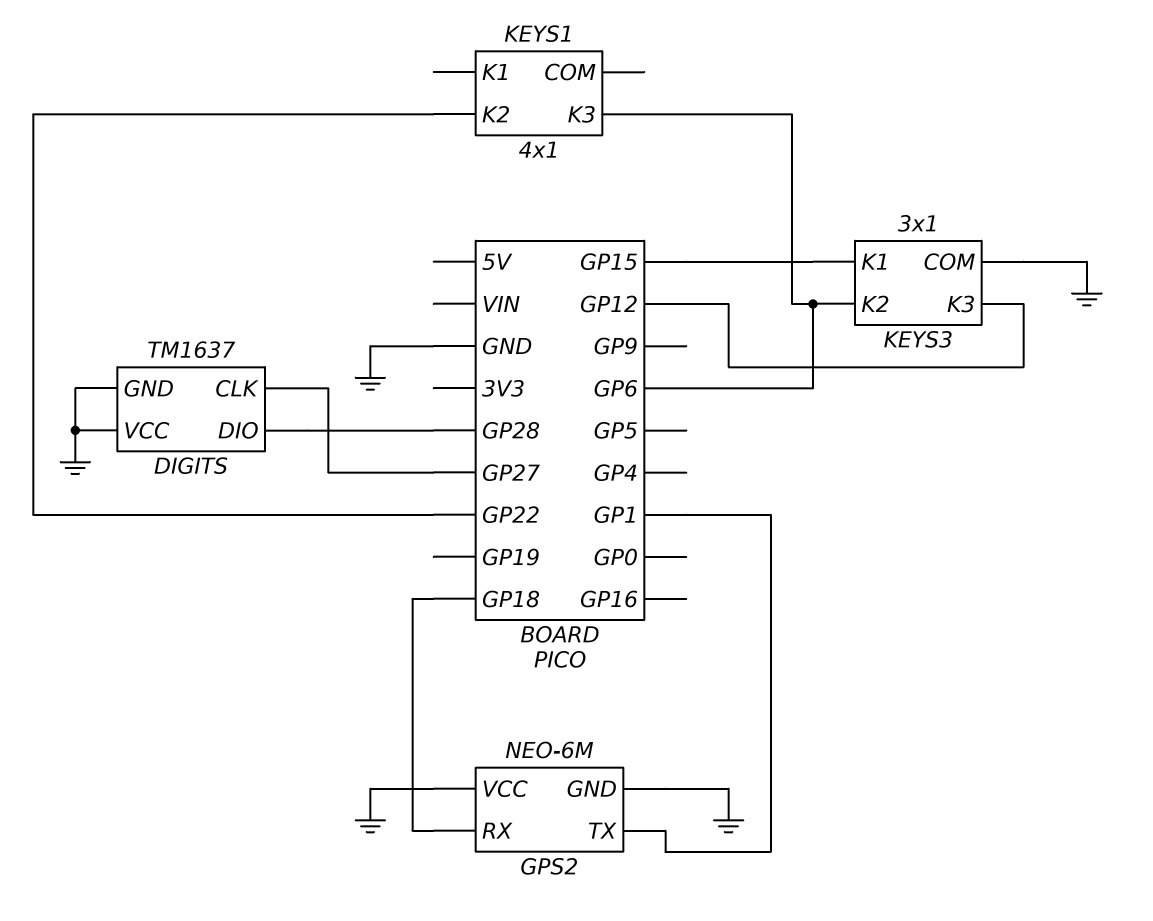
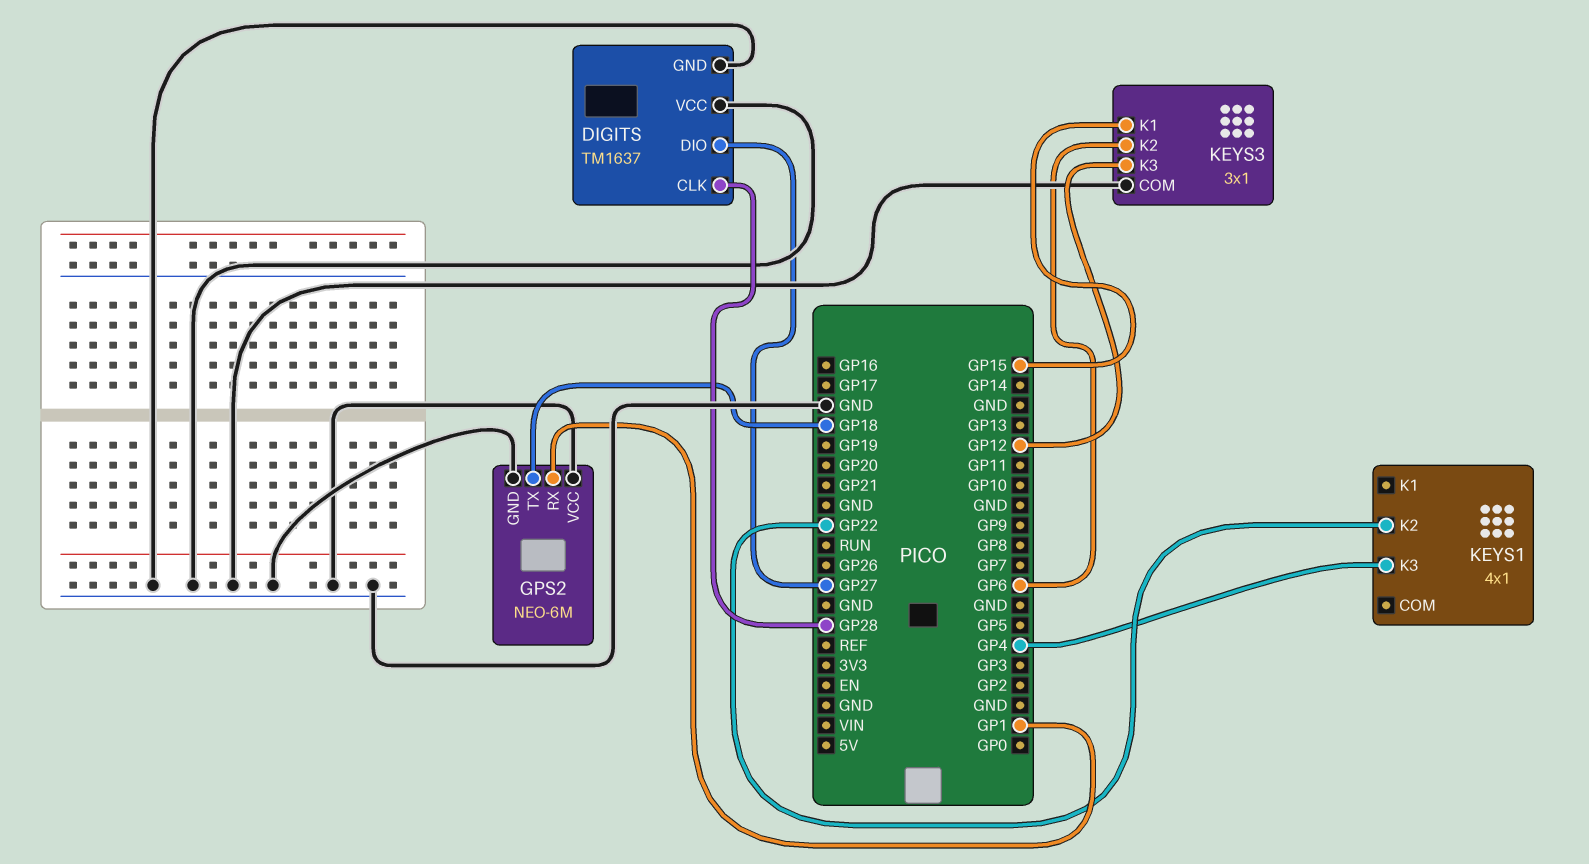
DIGITS pin CLK: GP27 -> GP28
DIGITS pin DIO: GP28 -> GP27
GPS2 pin RX: GP18 -> GP1
GPS2 pin TX: GP1 -> GP18
KEYS1 pin K3: GP6 -> GP4

